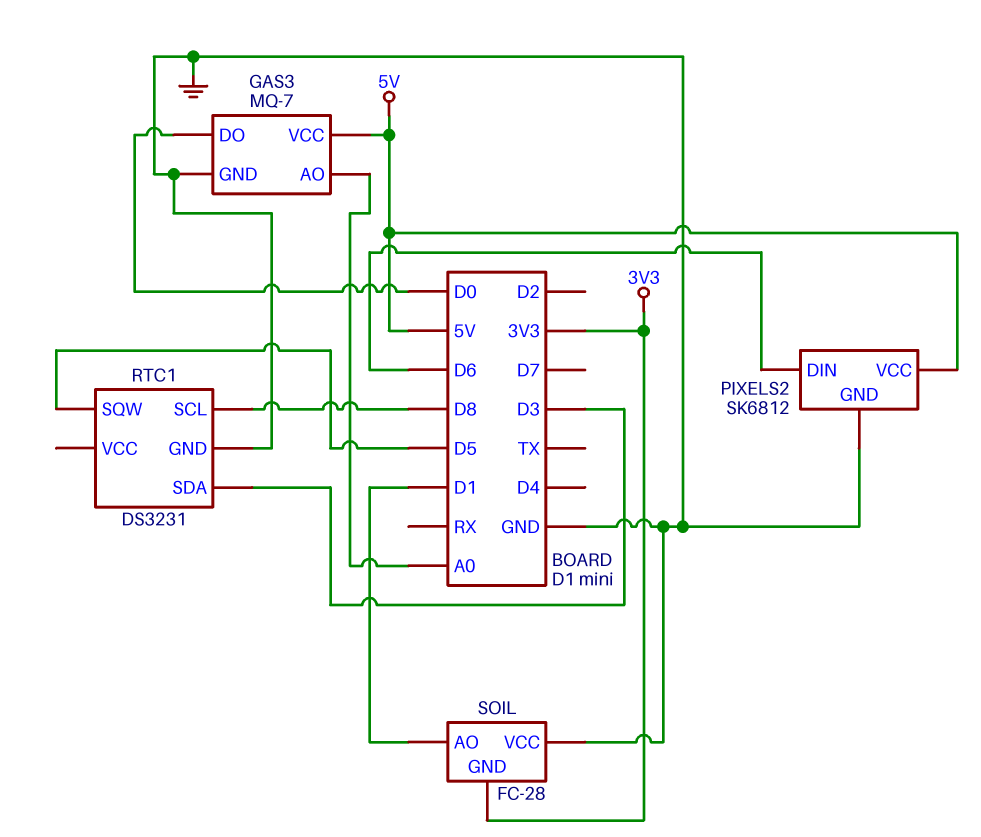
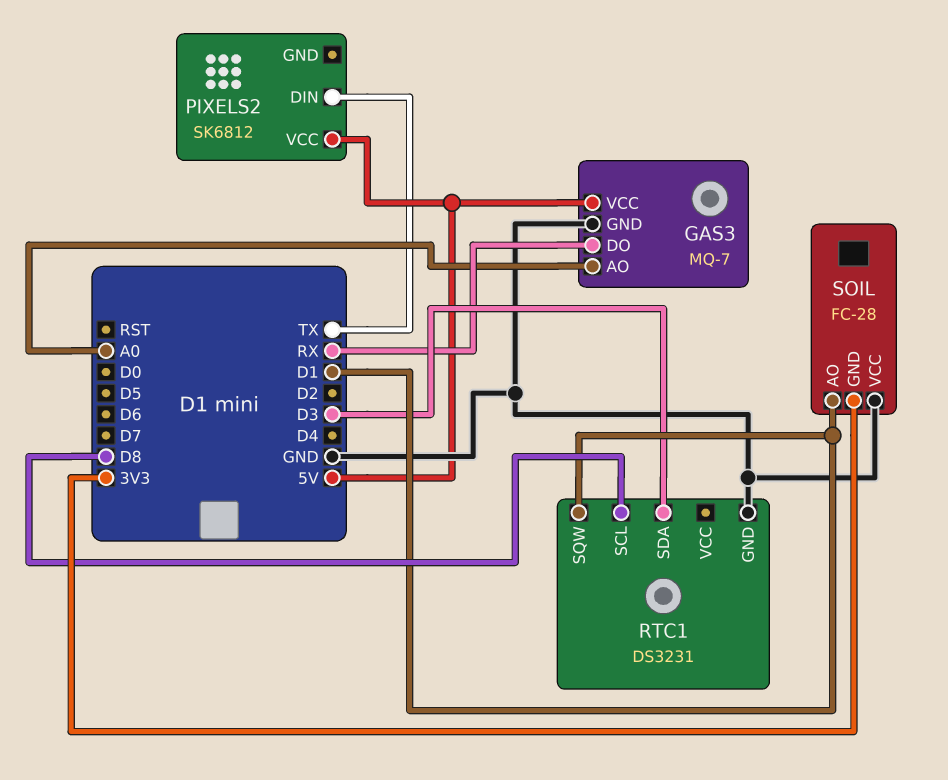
GAS3 pin DO: D0 -> RX
PIXELS2 pin DIN: D6 -> TX
PIXELS2 pin GND: GND -> none
RTC1 pin SQW: D5 -> D1

